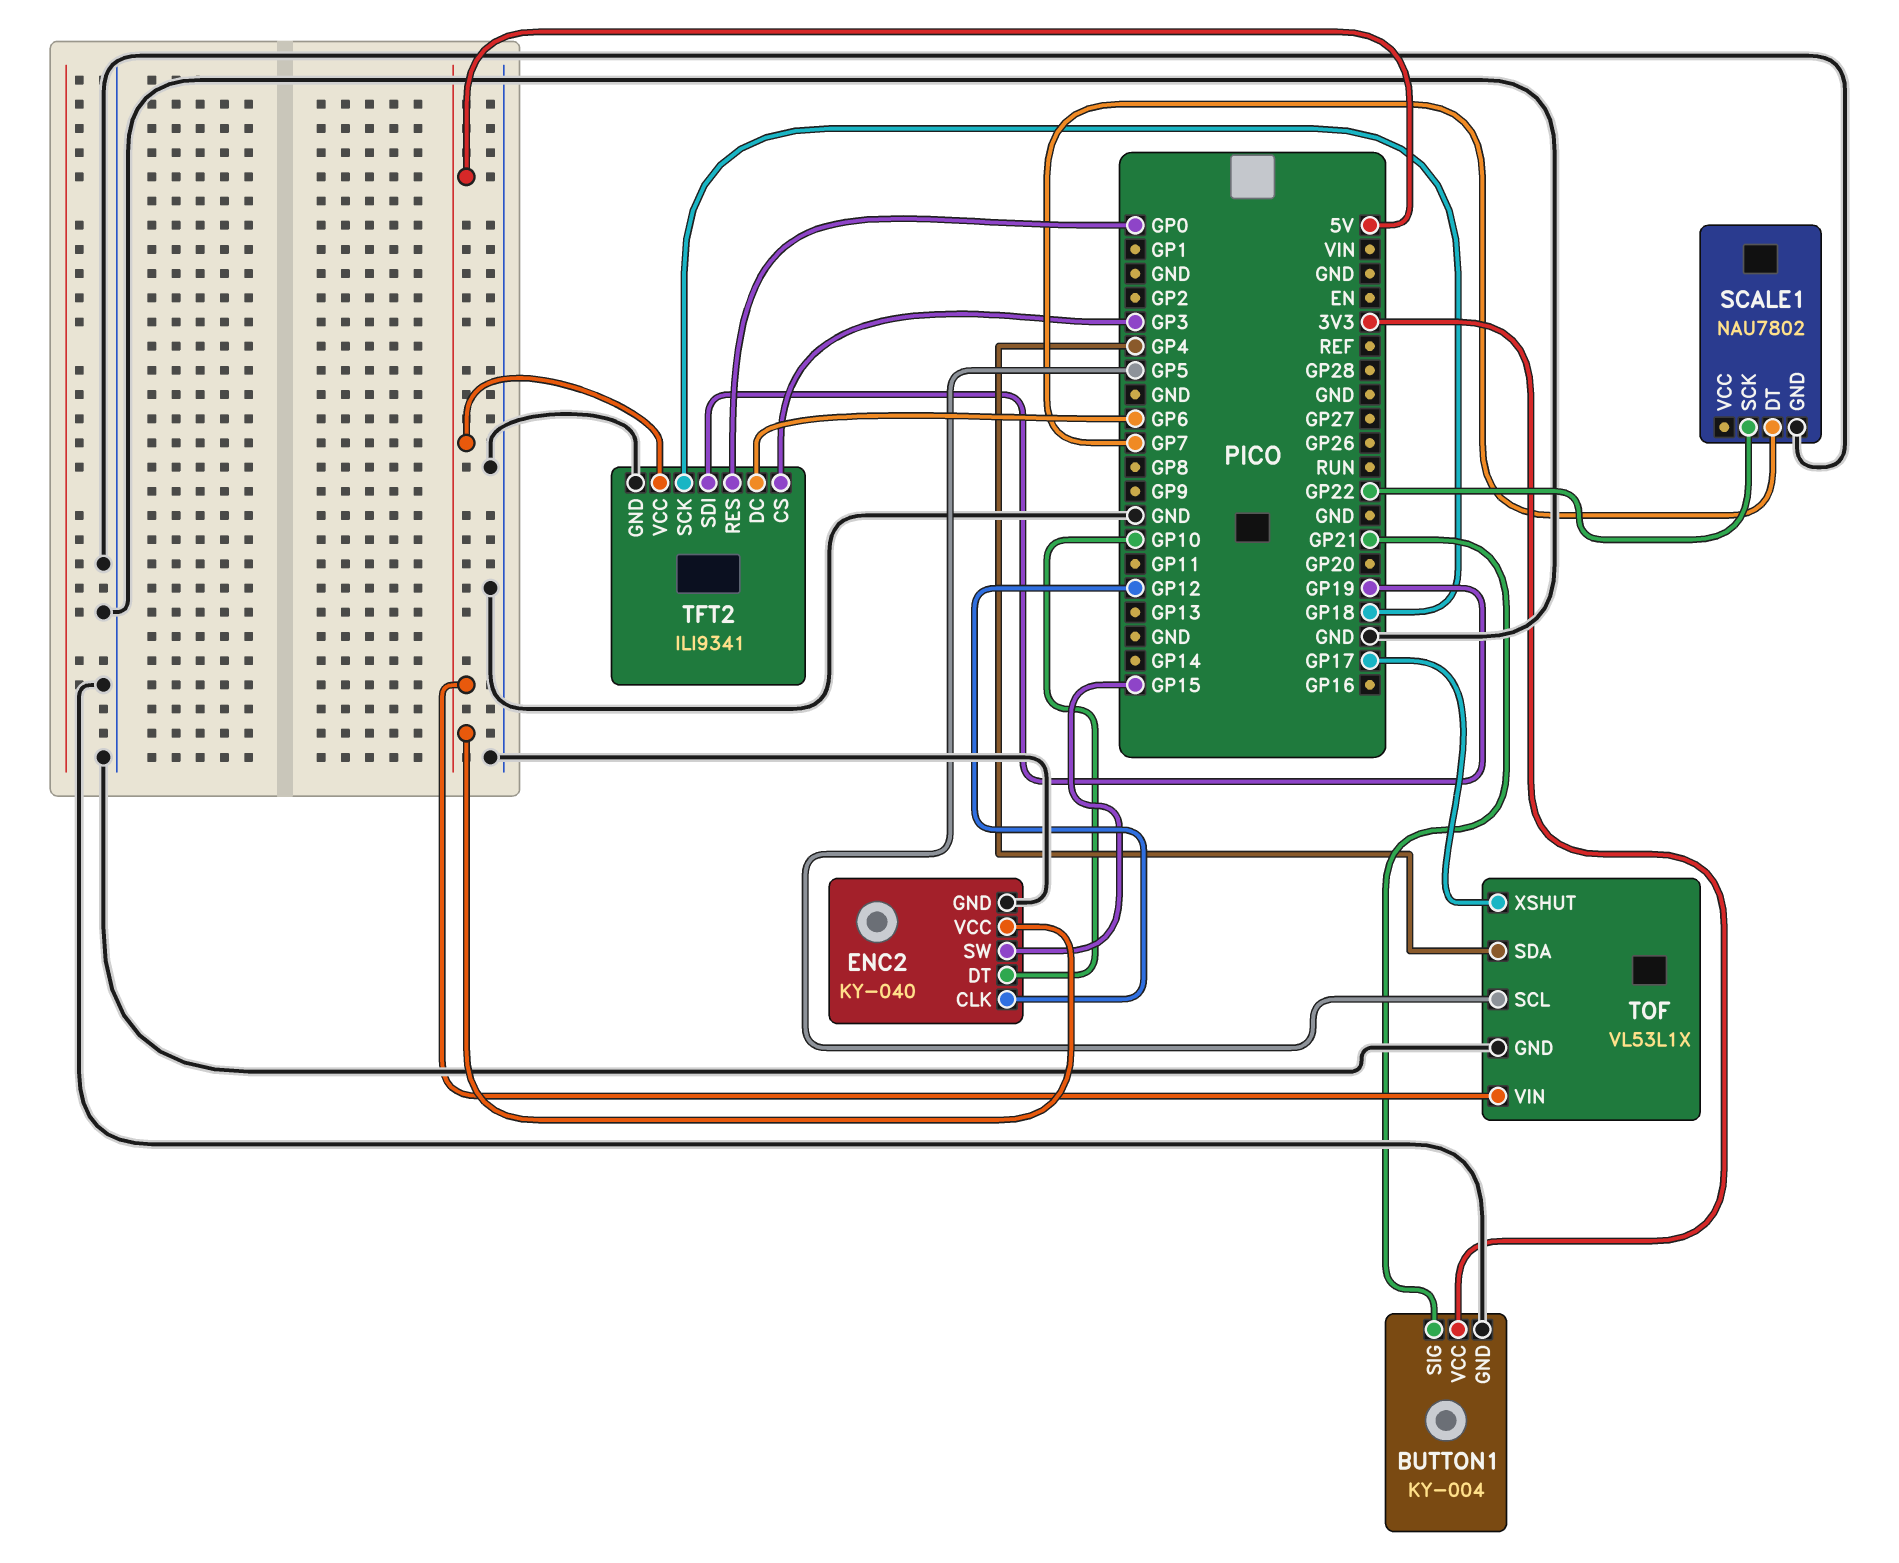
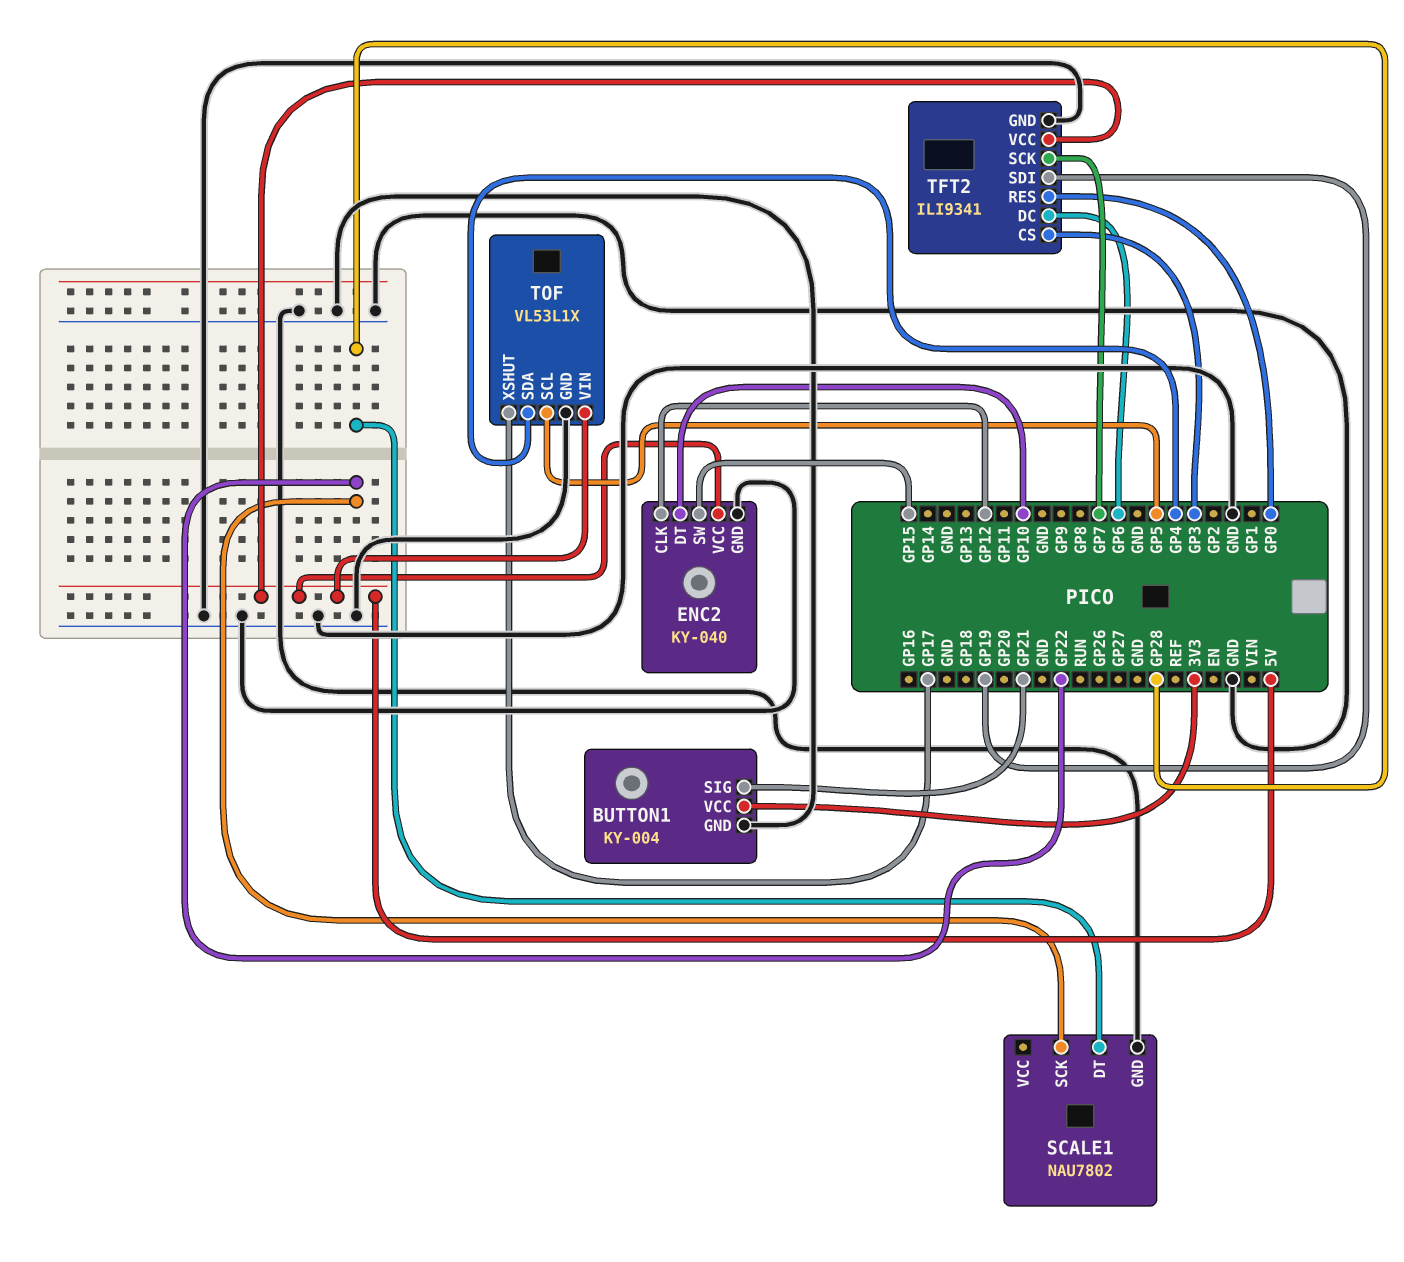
SCALE1 pin DT: GP7 -> GP28
TFT2 pin SCK: GP18 -> GP7

